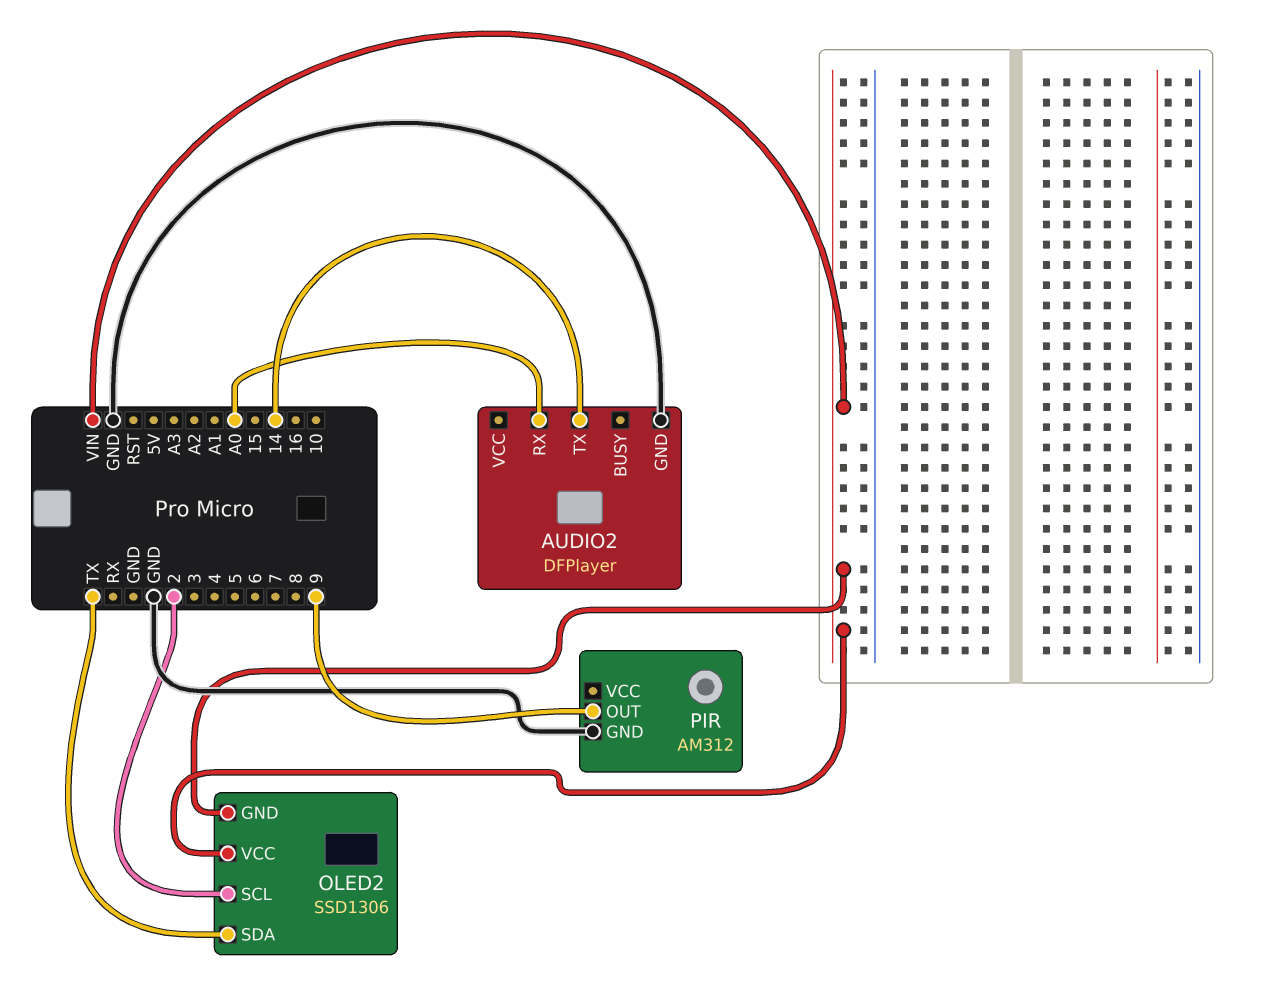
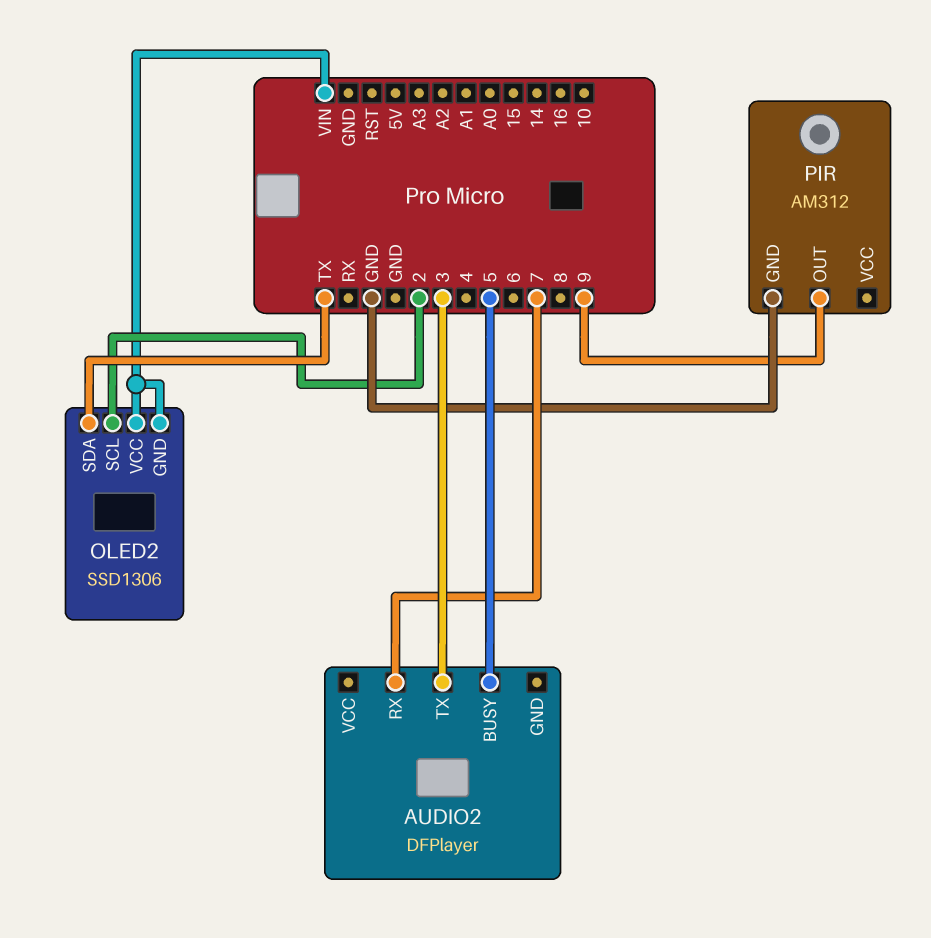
AUDIO2 pin BUSY: none -> 5
AUDIO2 pin GND: GND -> none
AUDIO2 pin RX: A0 -> 7
AUDIO2 pin TX: 14 -> 3

